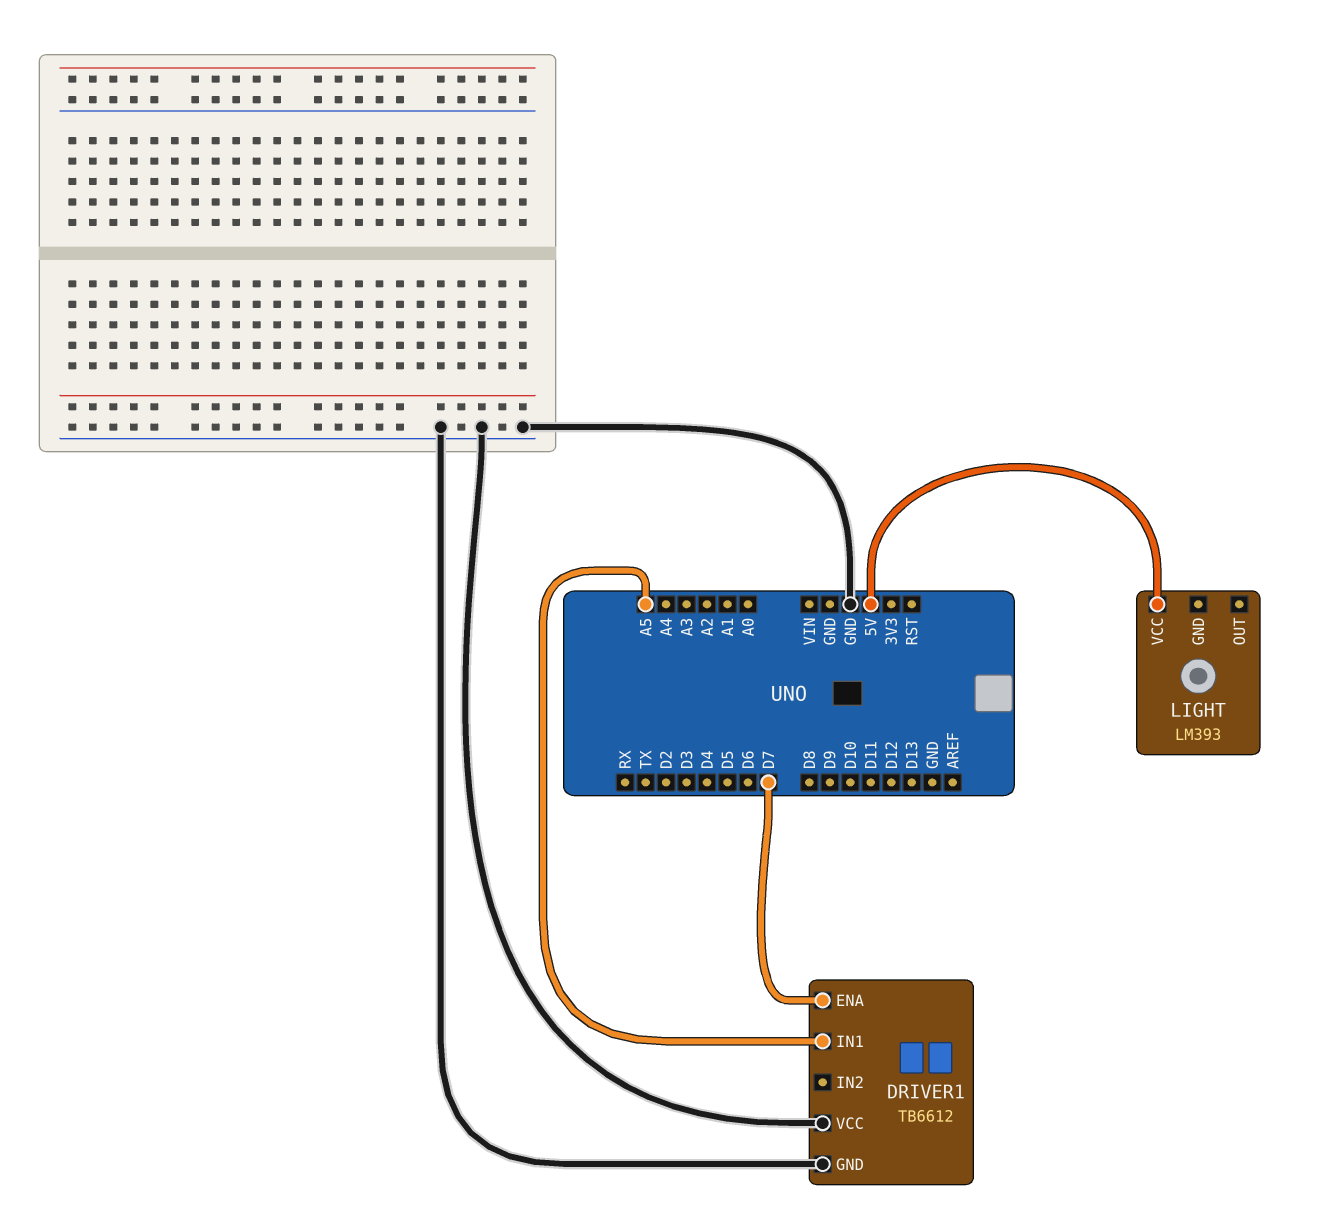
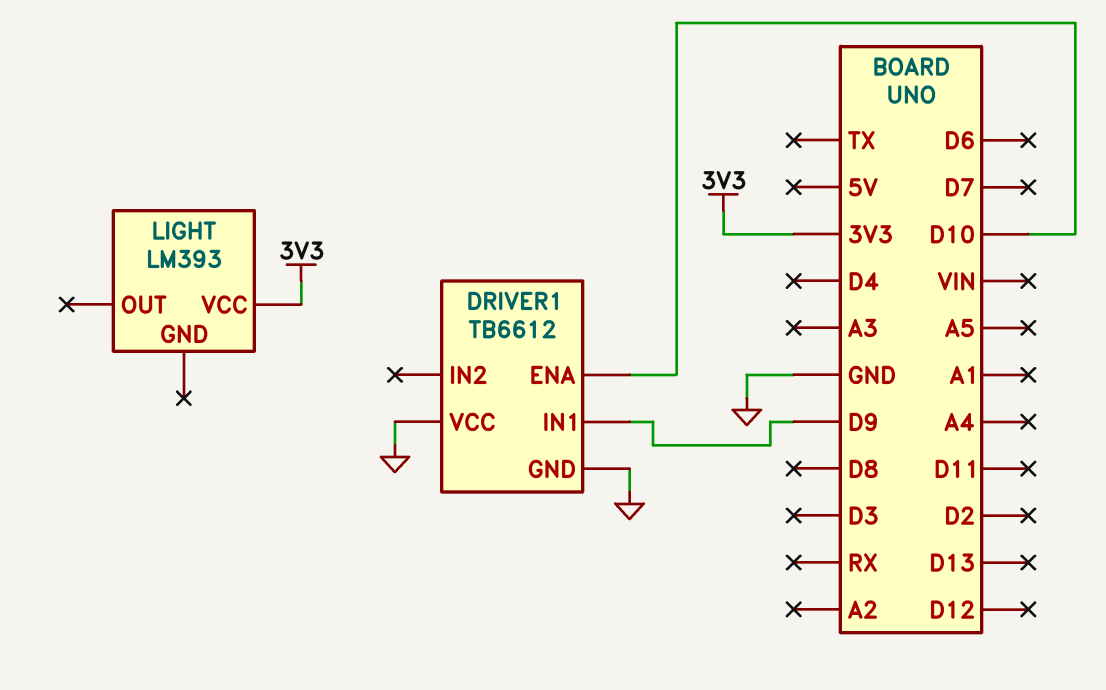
DRIVER1 pin ENA: D7 -> D10
DRIVER1 pin IN1: A5 -> D9
LIGHT pin VCC: 5V -> 3V3

